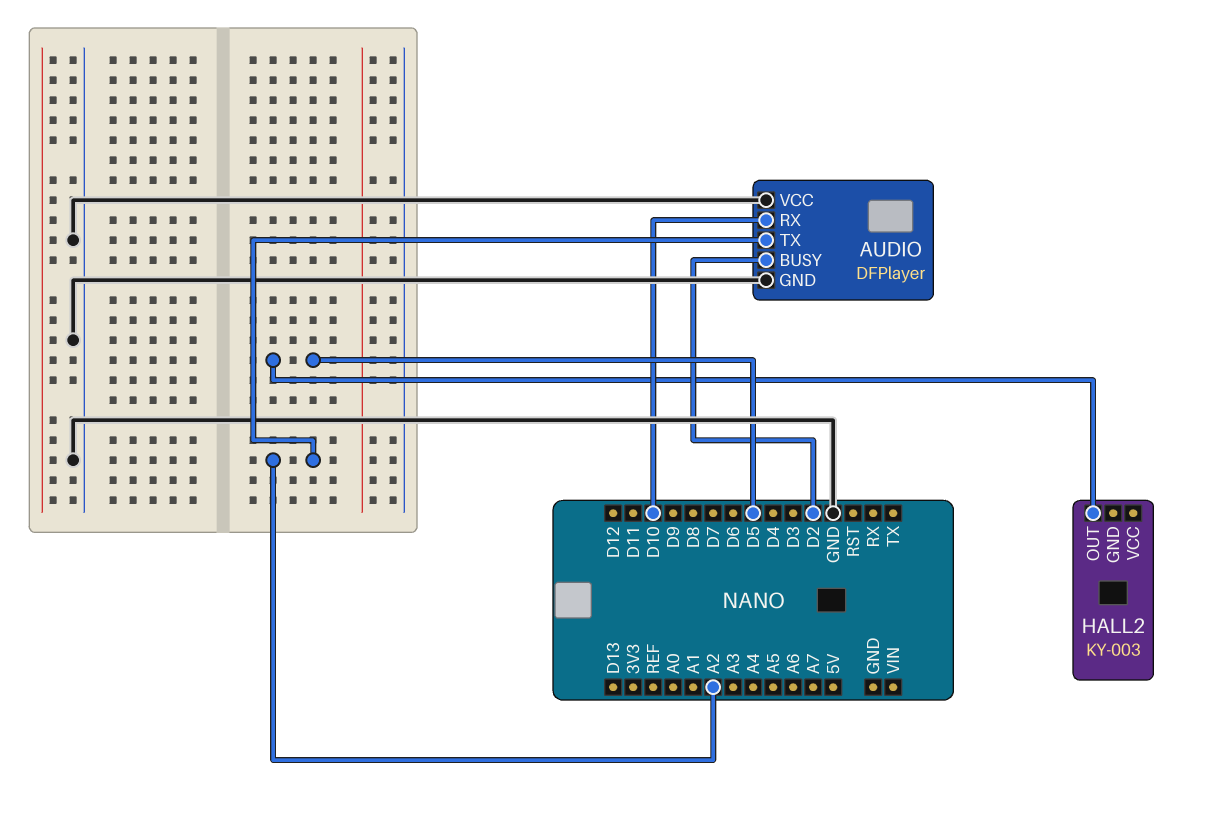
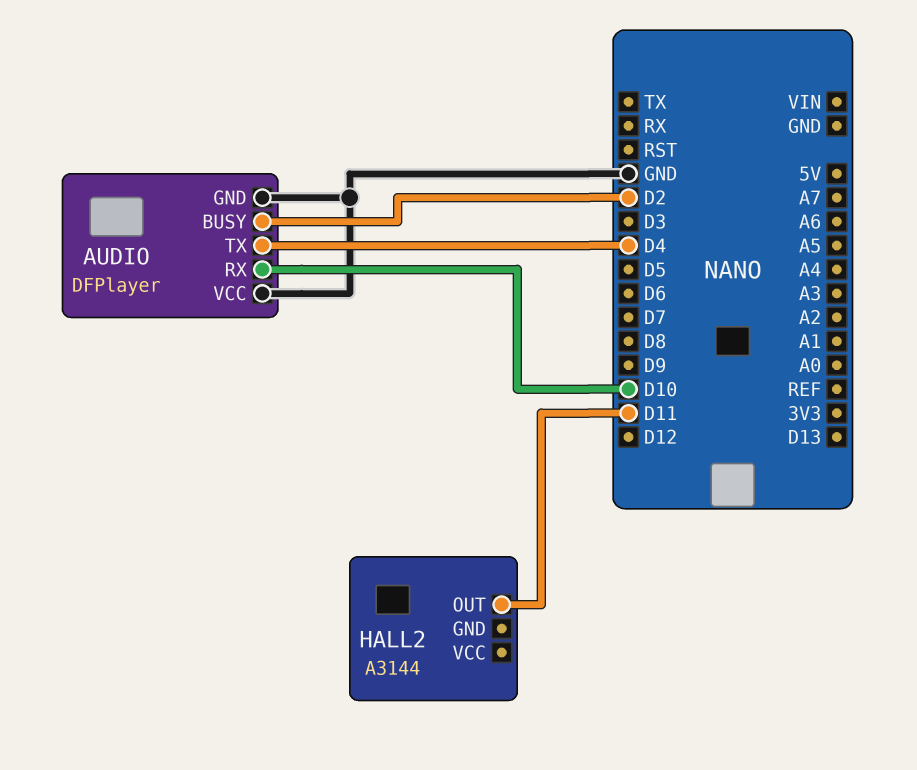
AUDIO pin TX: A2 -> D4
HALL2: KY-003 -> A3144
HALL2 pin OUT: D5 -> D11

